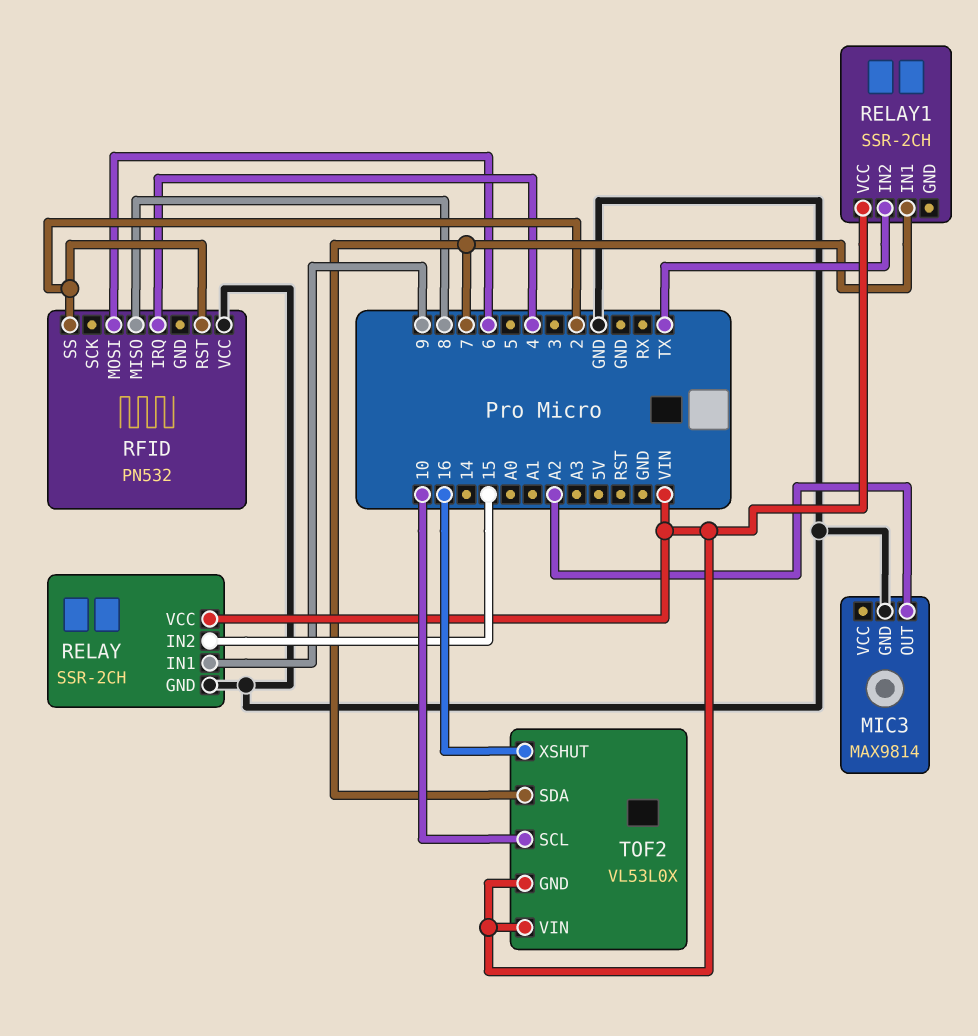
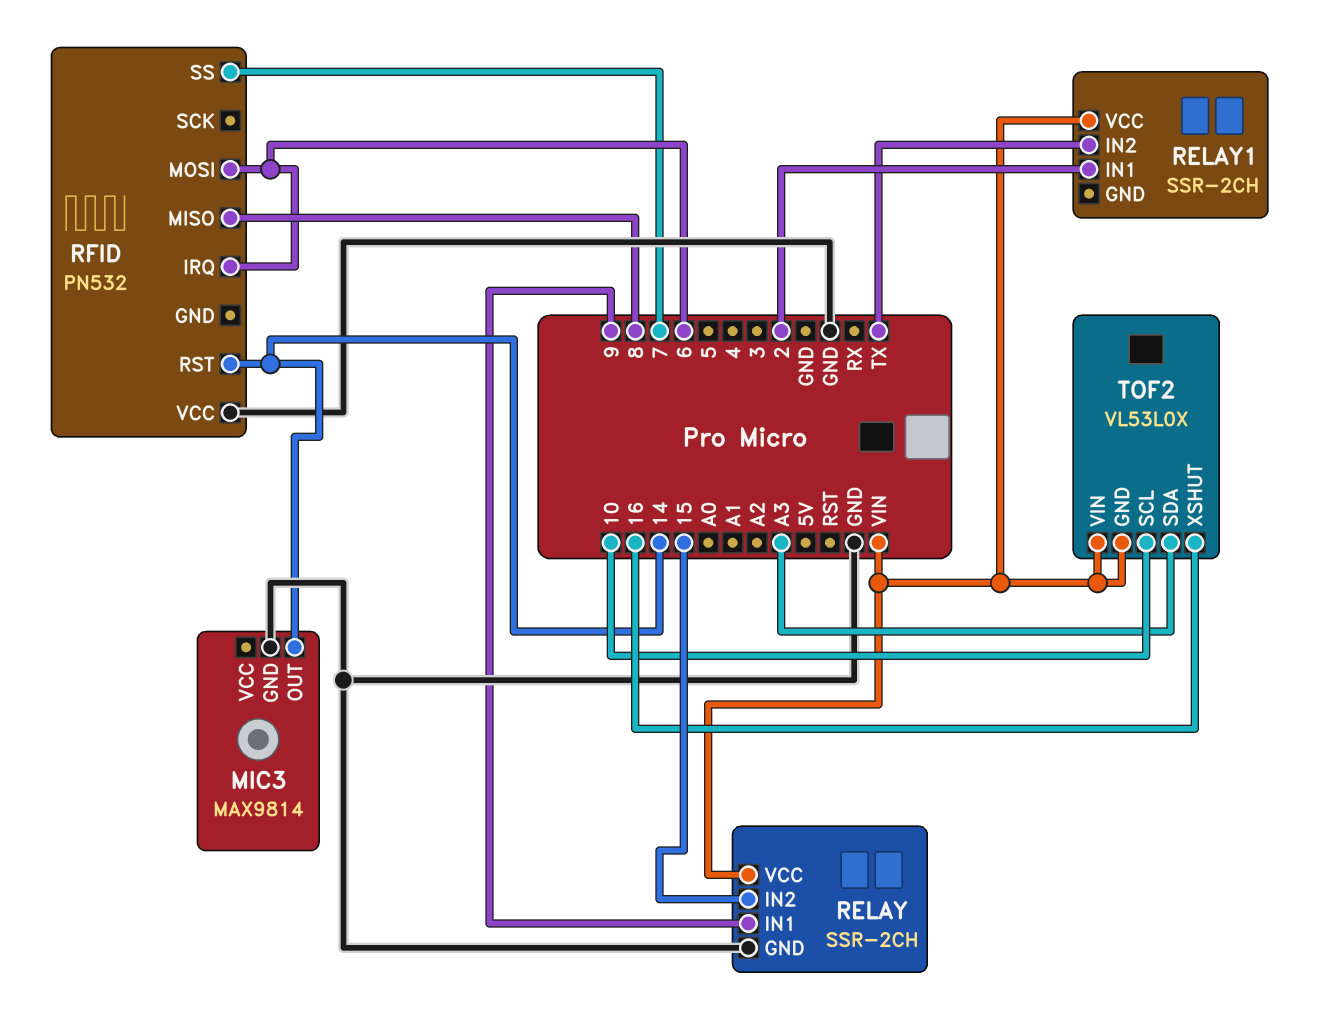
MIC3 pin OUT: A2 -> 14
RELAY1 pin IN1: 7 -> 2
RFID pin IRQ: 4 -> 6
RFID pin RST: 2 -> 14
RFID pin SS: 2 -> 7
TOF2 pin SDA: 7 -> A3

